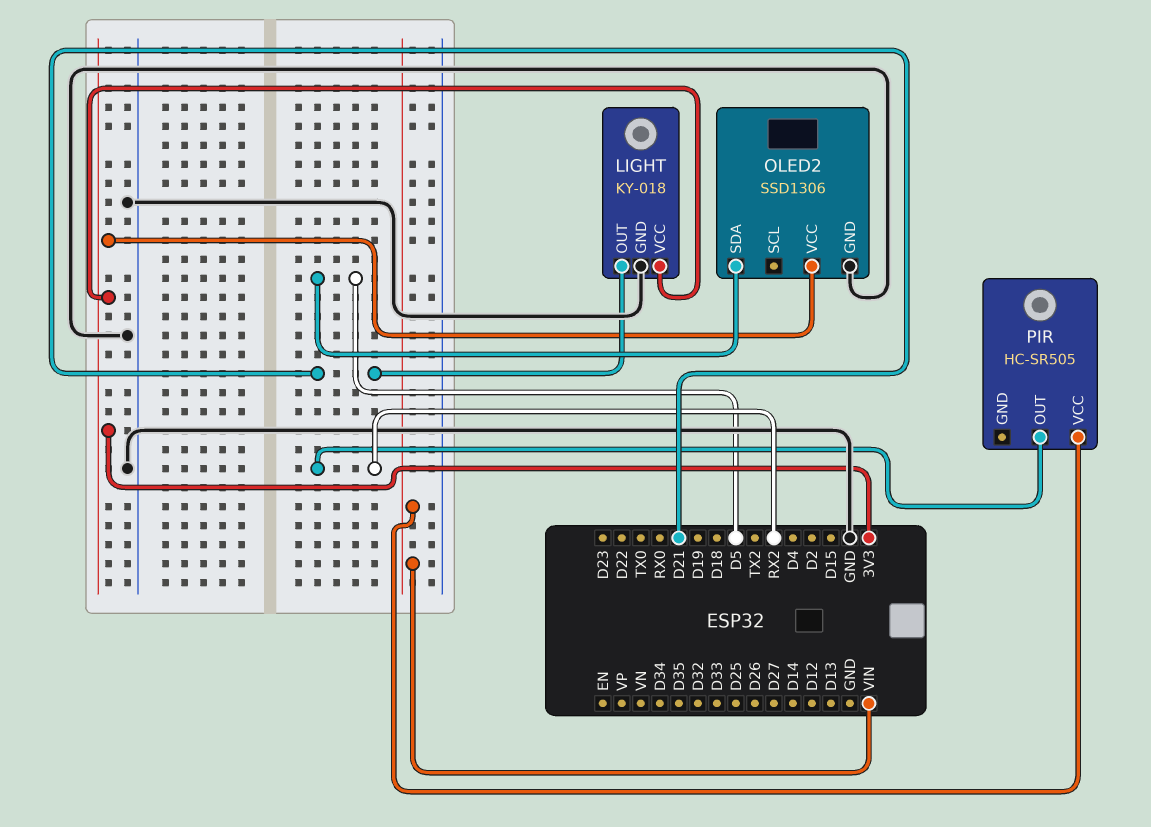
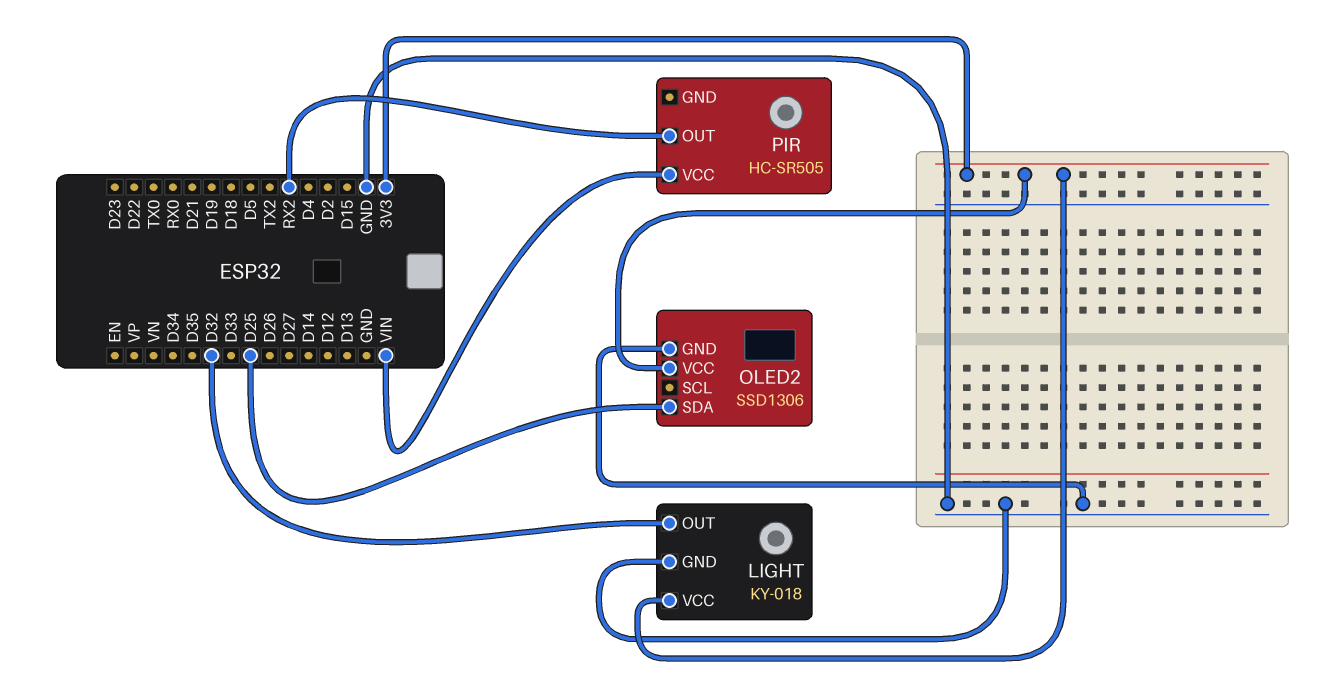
LIGHT pin OUT: D21 -> D32
OLED2 pin SDA: D5 -> D25

